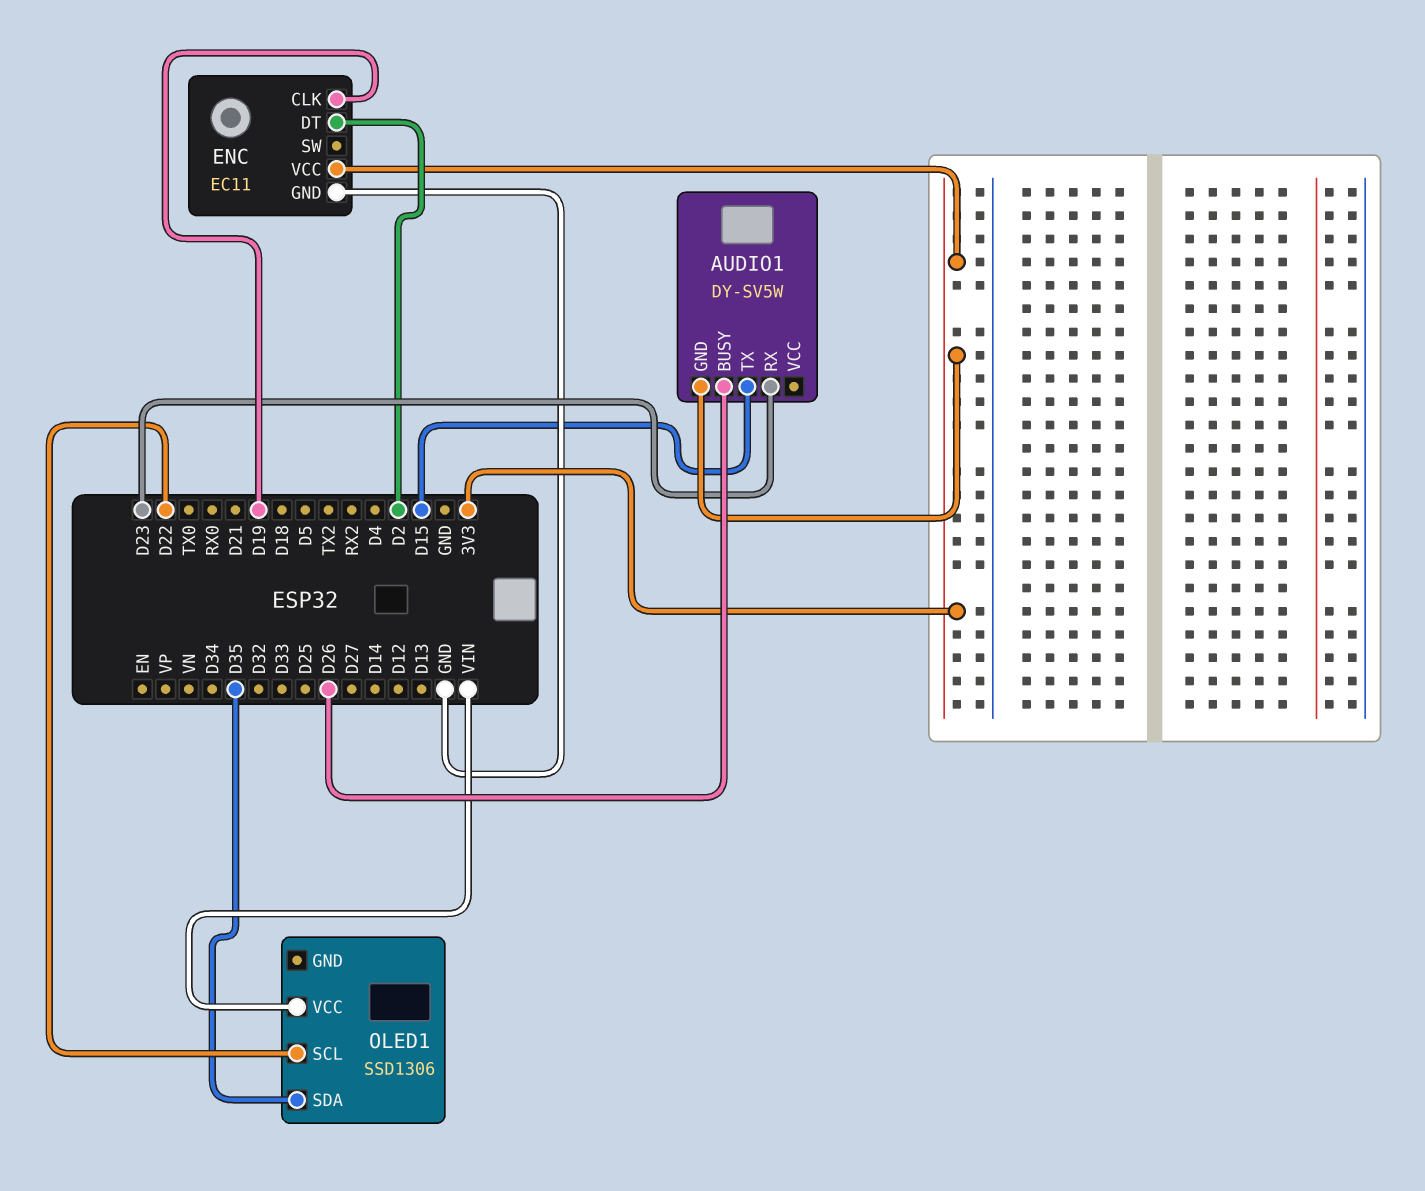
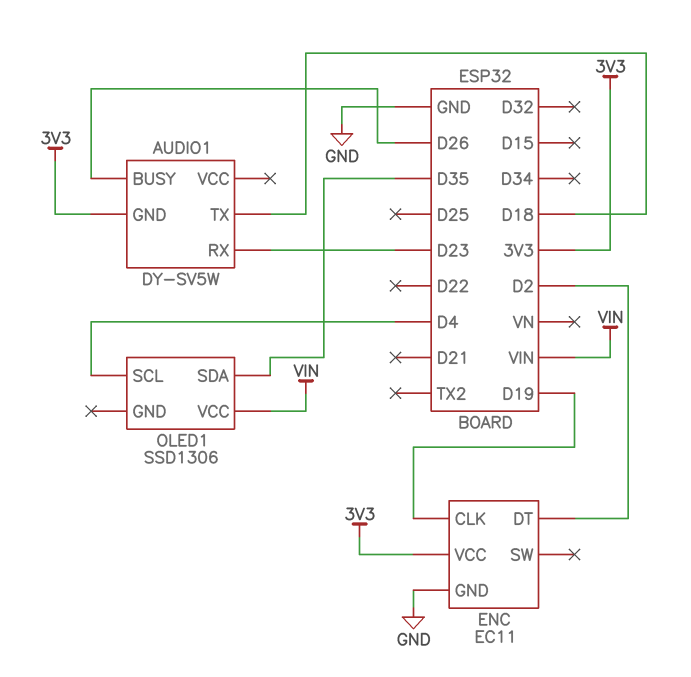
AUDIO1 pin TX: D15 -> D18
OLED1 pin SCL: D22 -> D4

